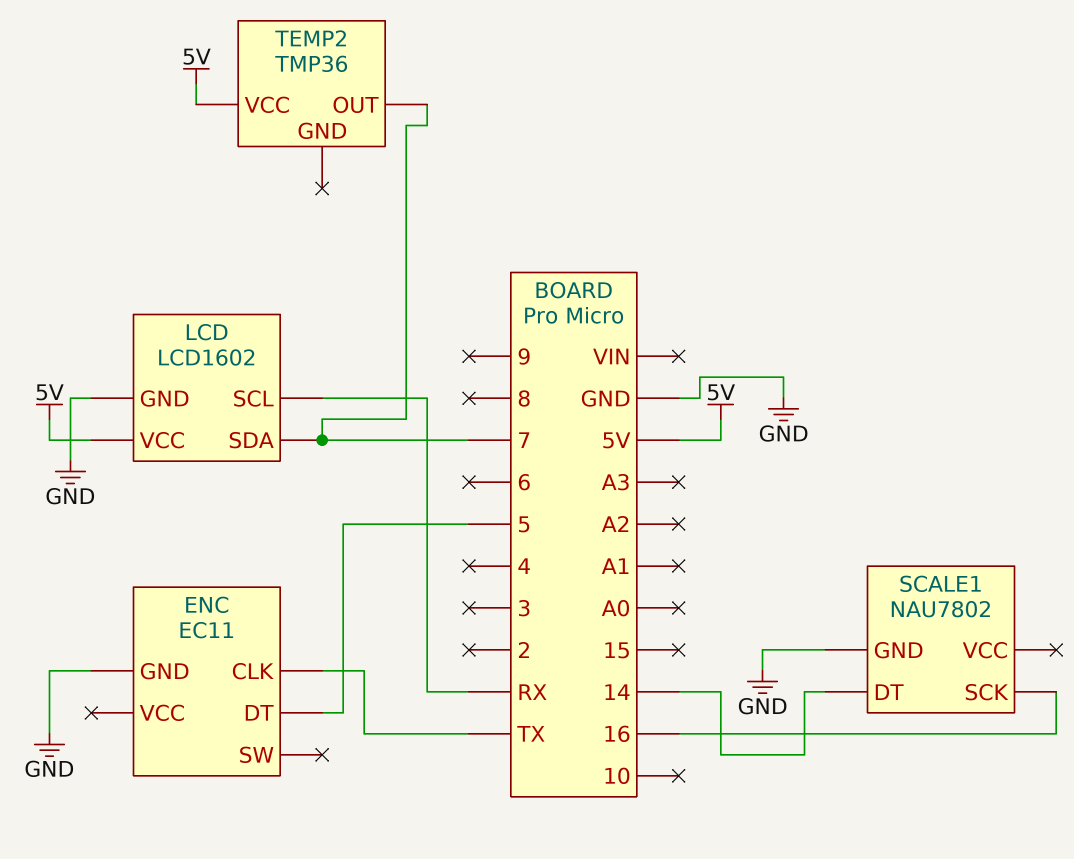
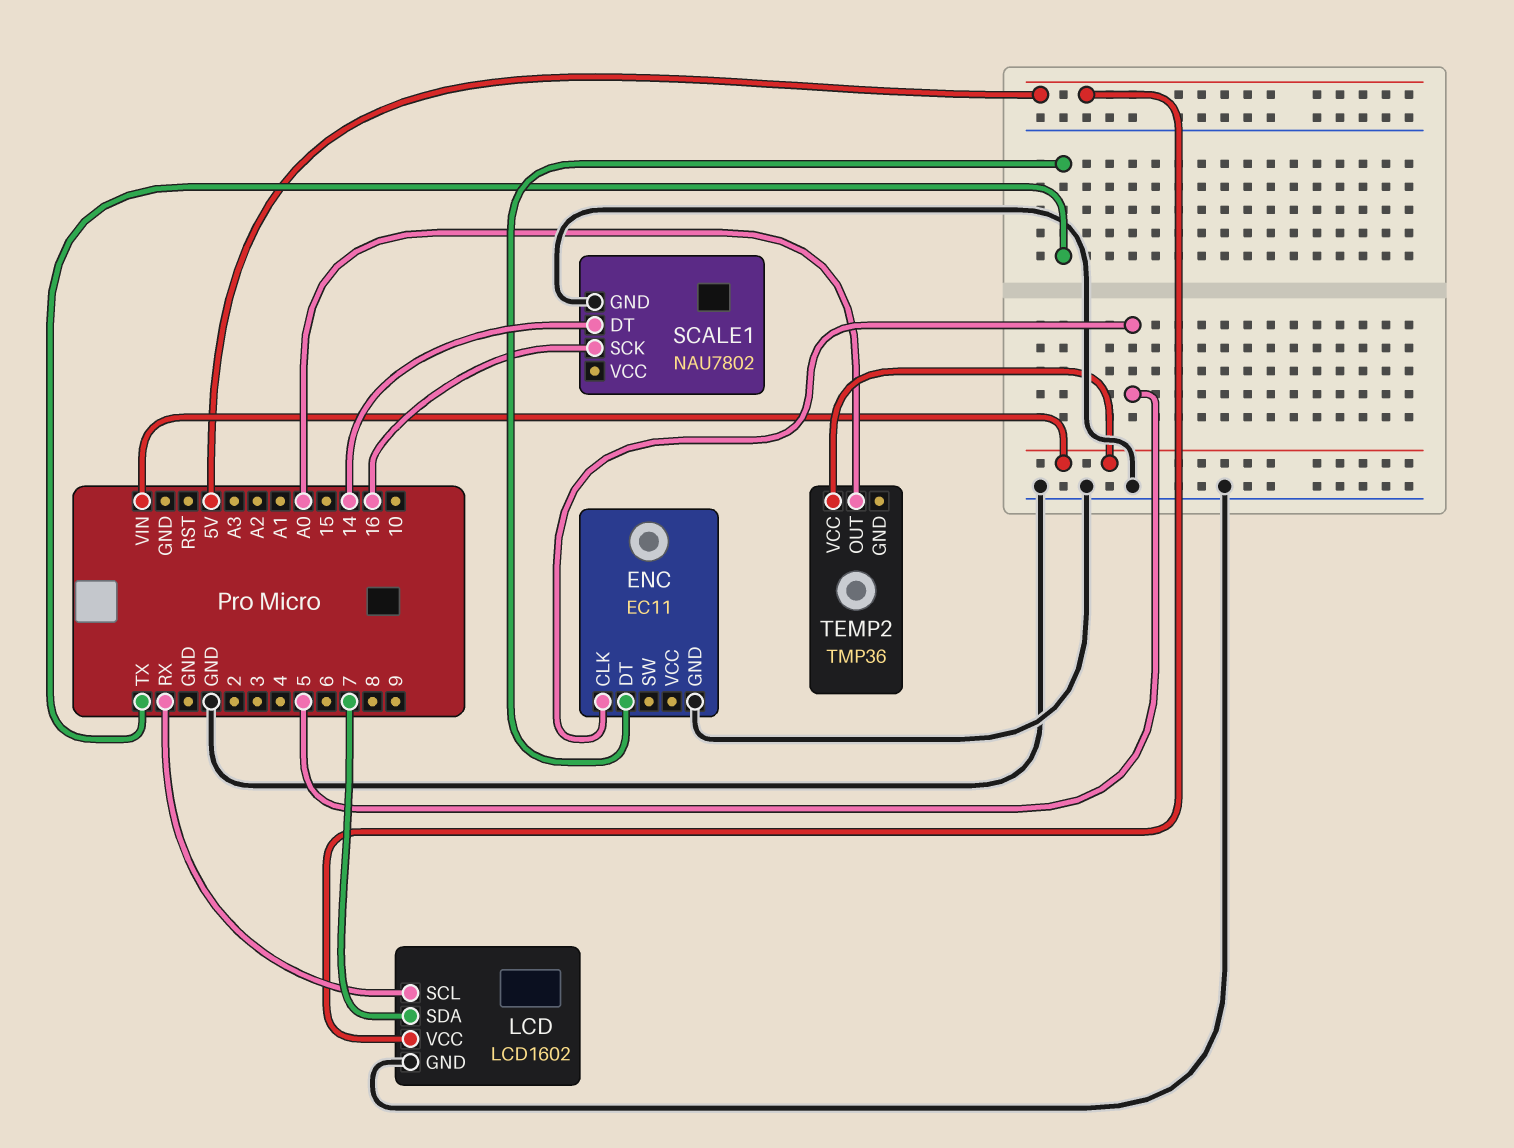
ENC pin CLK: TX -> 5
ENC pin DT: 5 -> TX
TEMP2 pin OUT: 7 -> A0
TEMP2 pin VCC: 5V -> VIN

